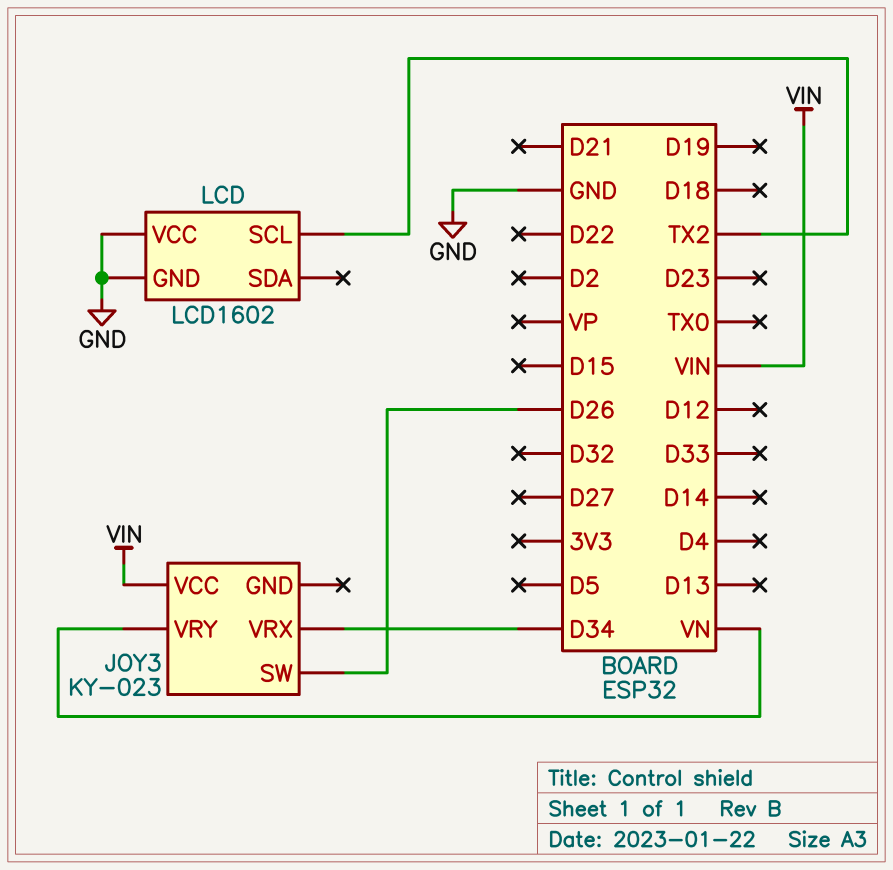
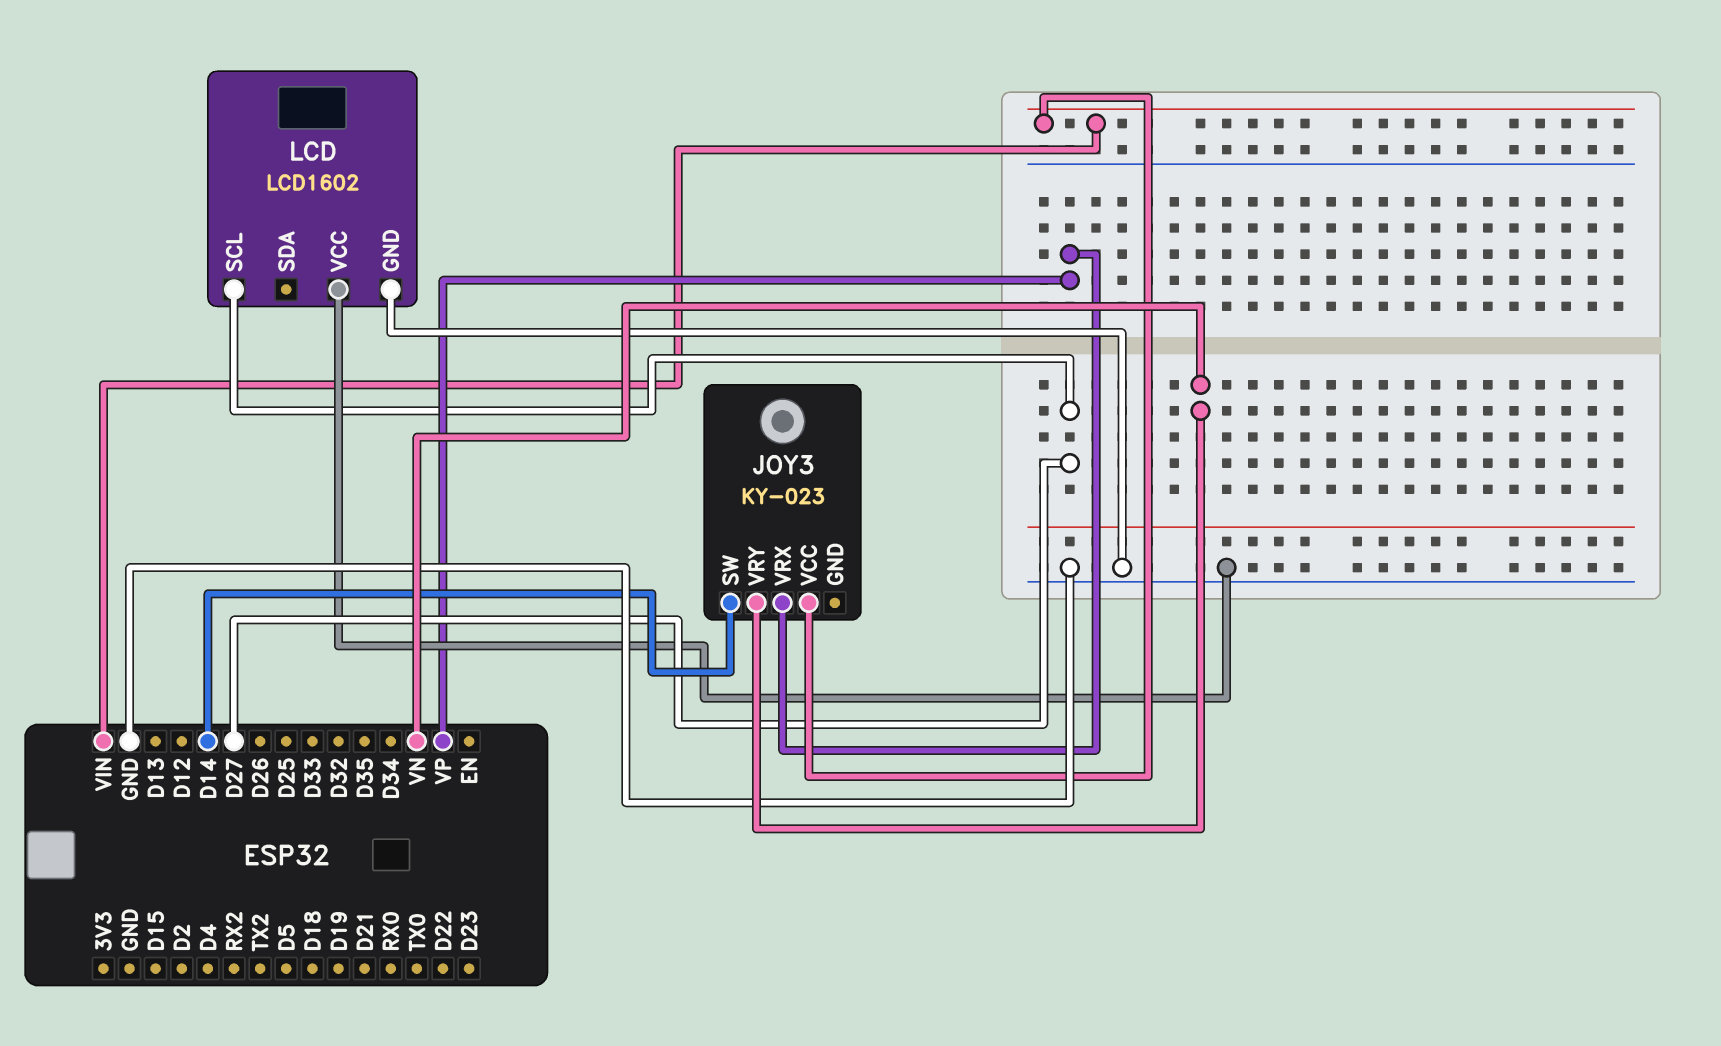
JOY3 pin SW: D26 -> D14
JOY3 pin VRX: D34 -> VP
LCD pin SCL: TX2 -> D27

